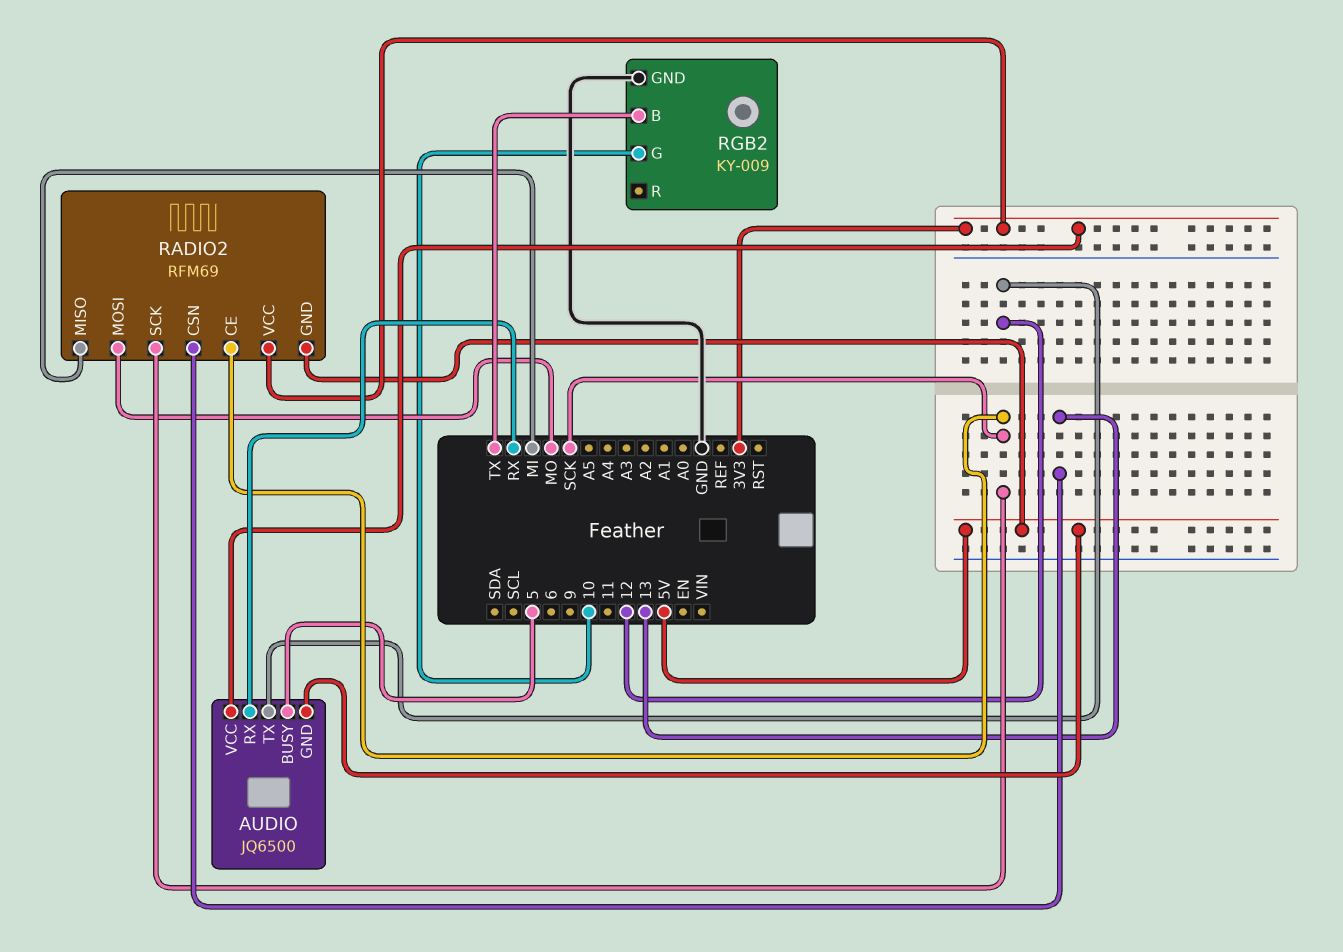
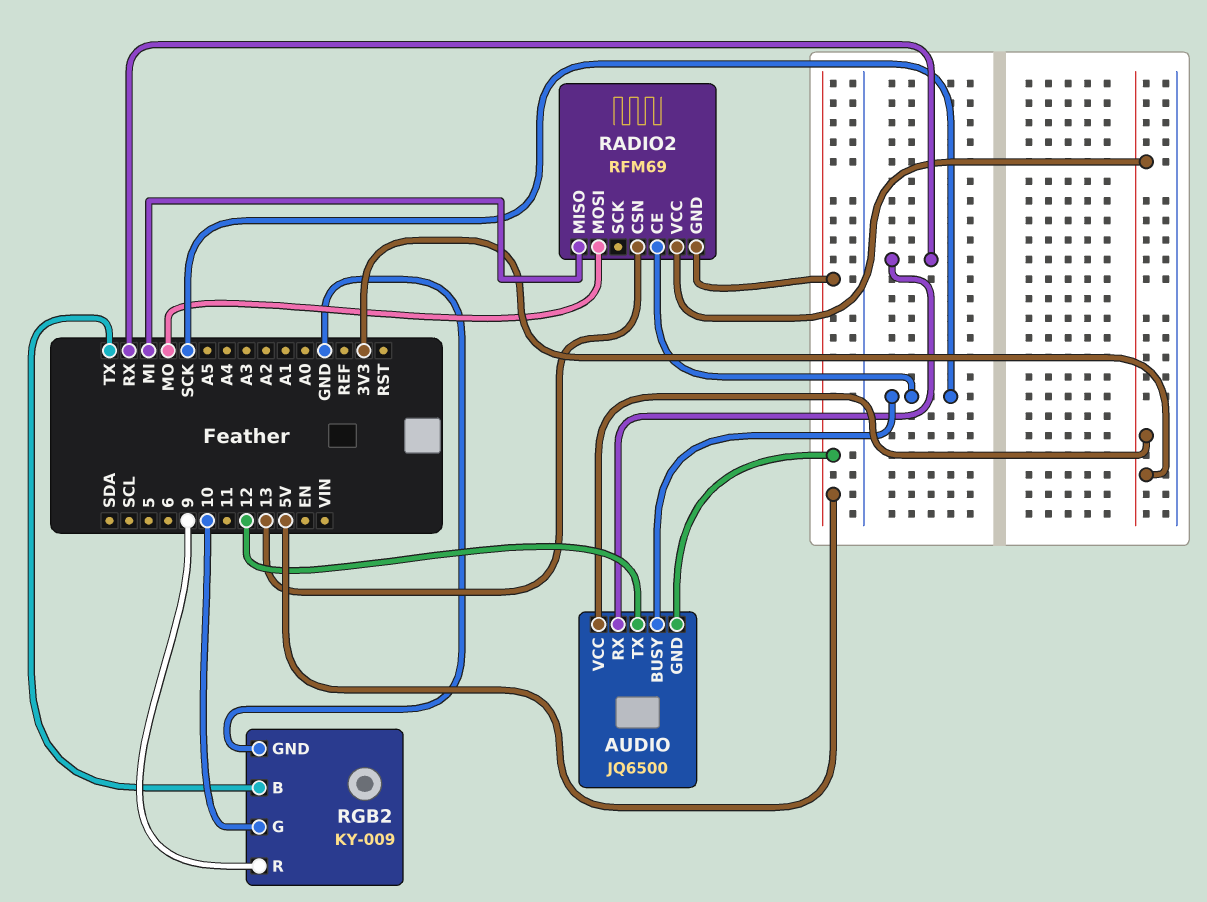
AUDIO pin BUSY: 5 -> SCK
RADIO2 pin SCK: SCK -> none
RGB2 pin R: none -> 9

